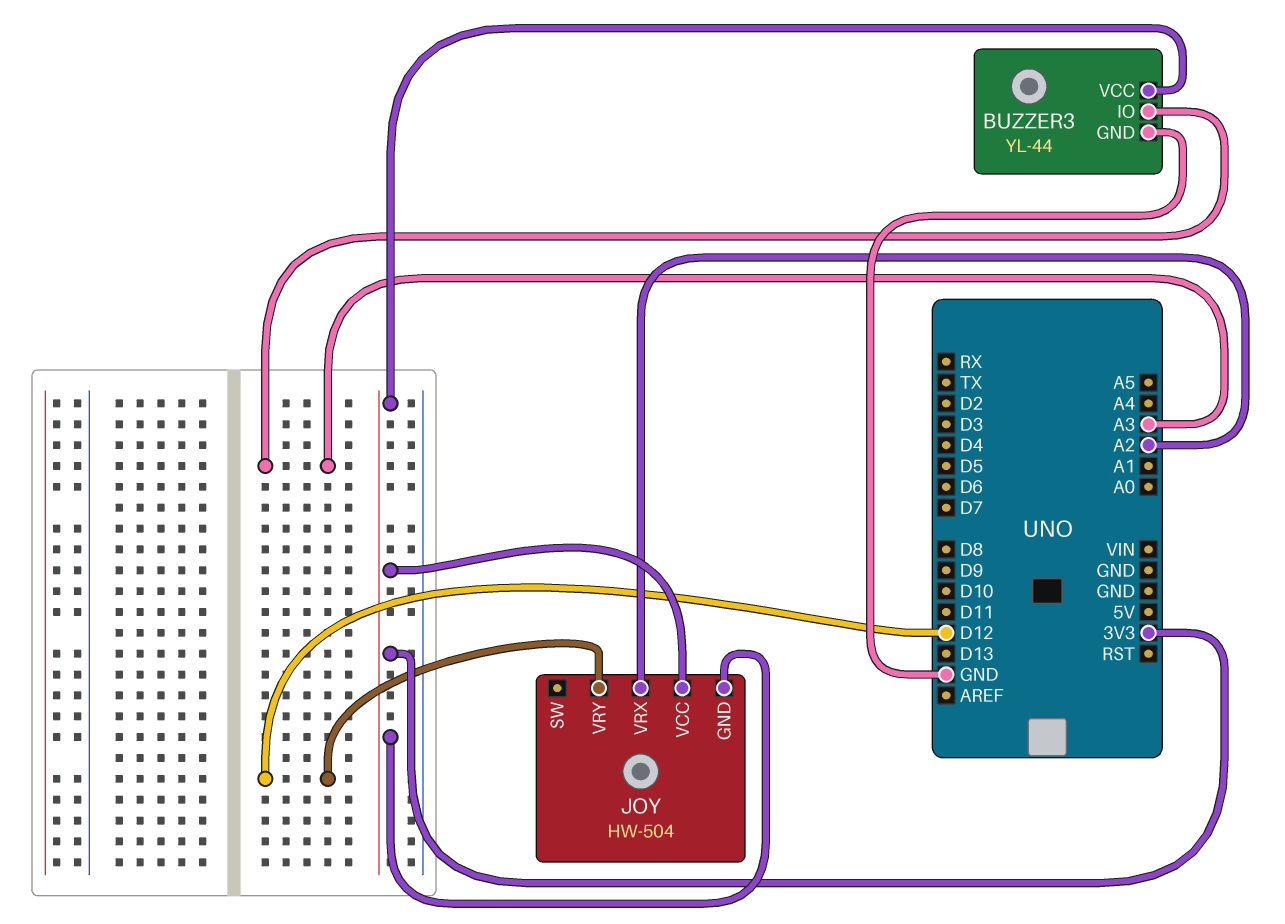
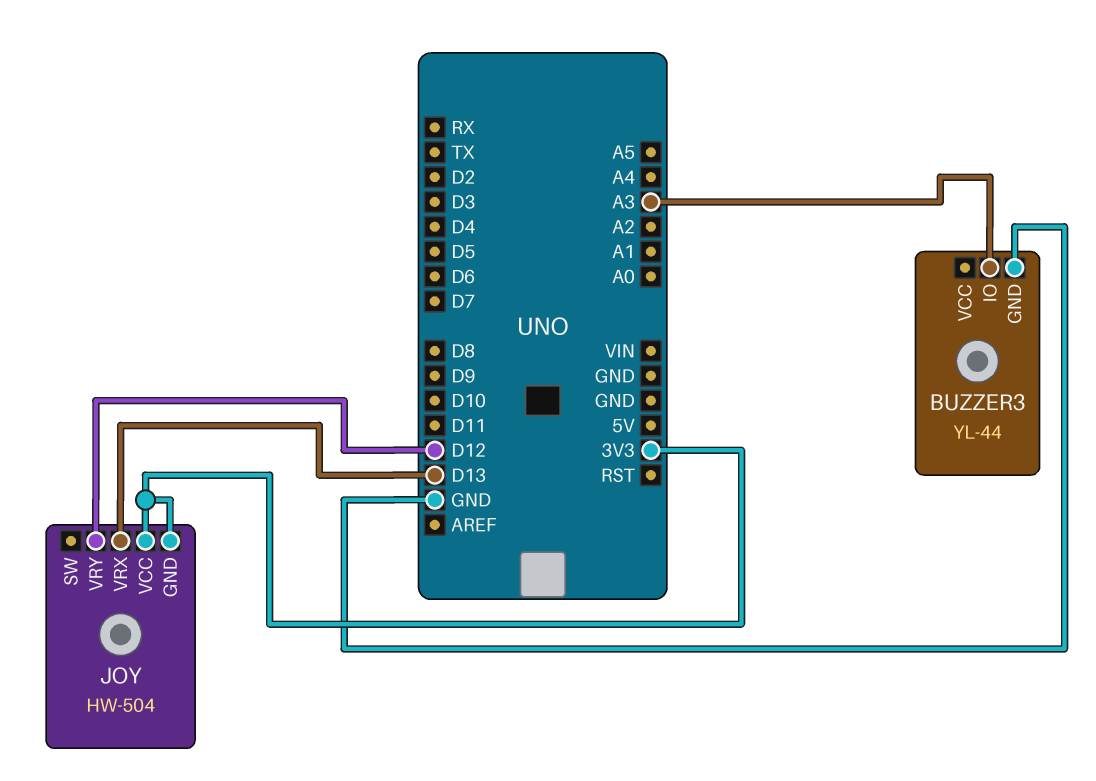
BUZZER3 pin VCC: 3V3 -> none
JOY pin VRX: A2 -> D13

